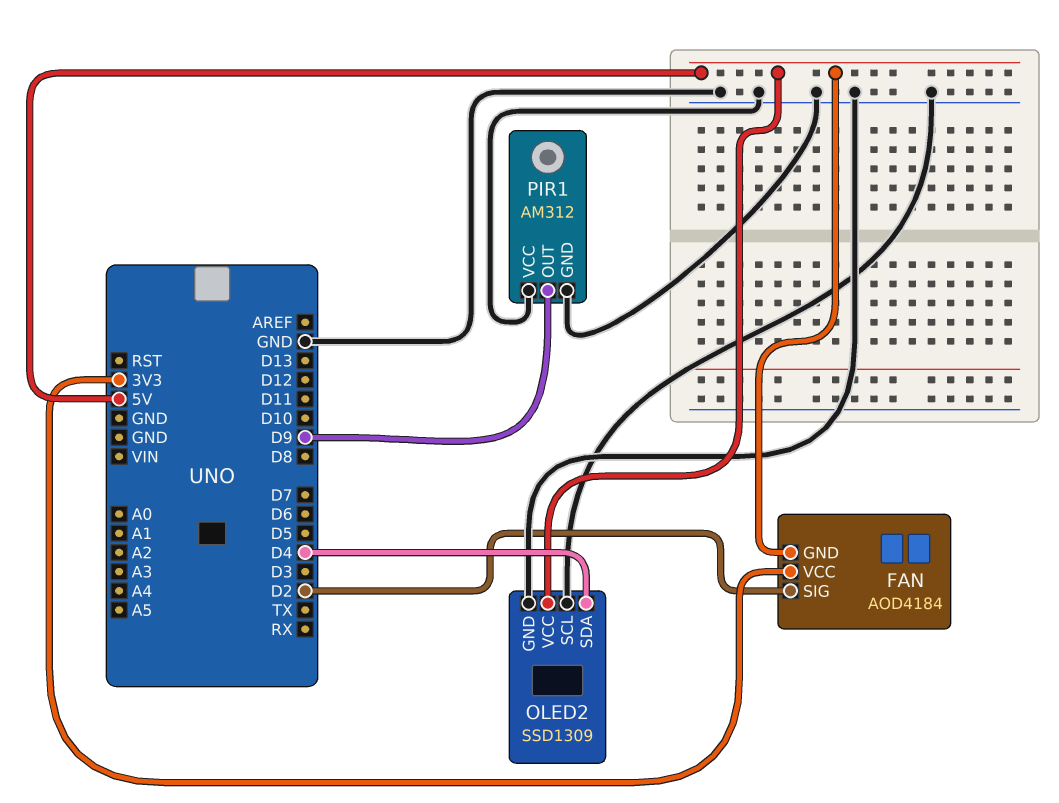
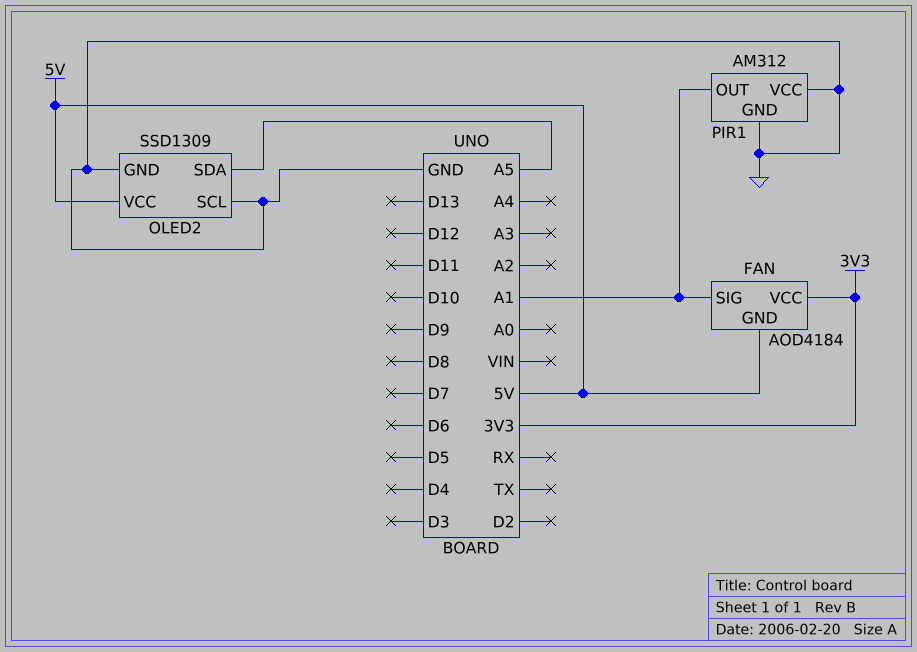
FAN pin SIG: D2 -> A1
OLED2 pin SDA: D4 -> A5
PIR1 pin OUT: D9 -> A1

